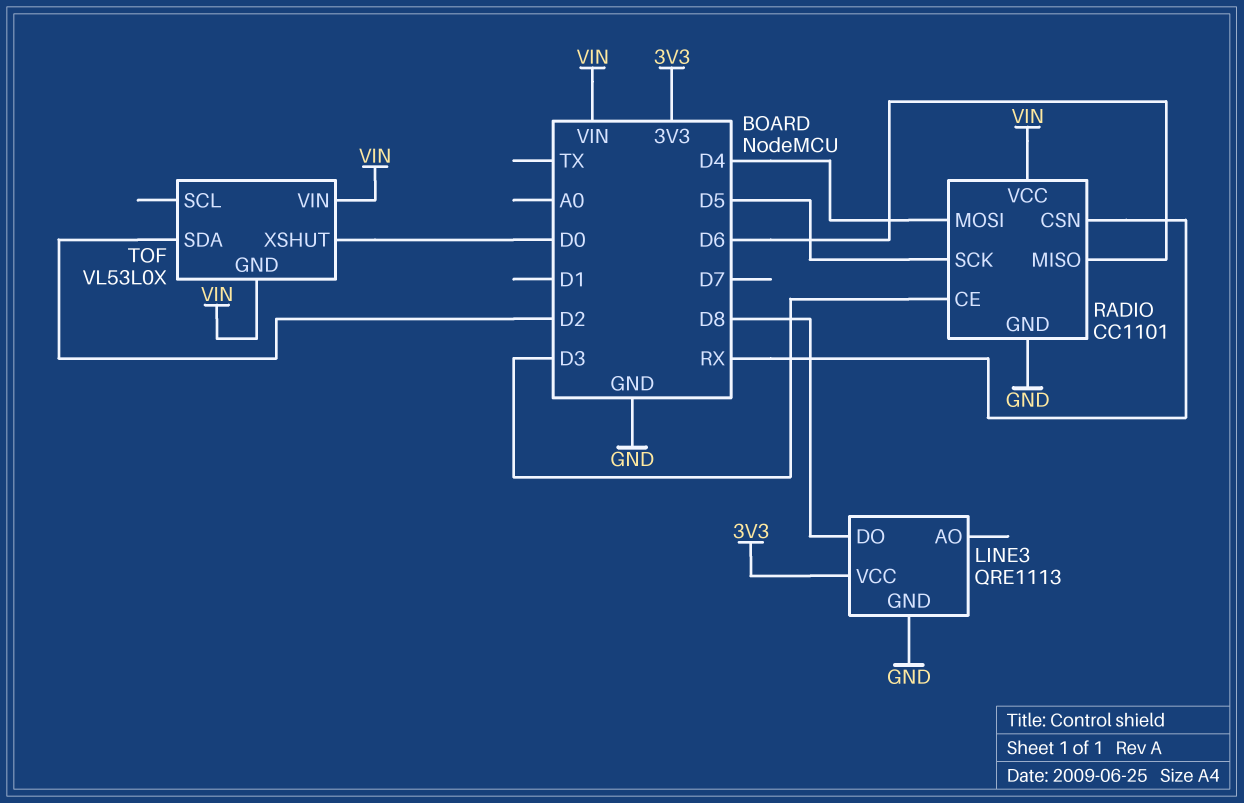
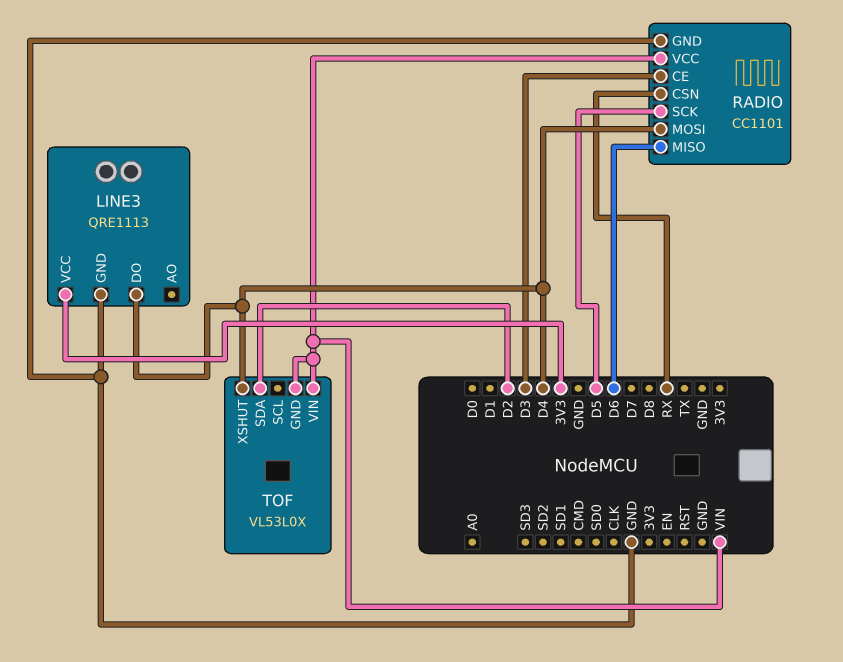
LINE3 pin DO: D8 -> D4
TOF pin XSHUT: D0 -> D4

